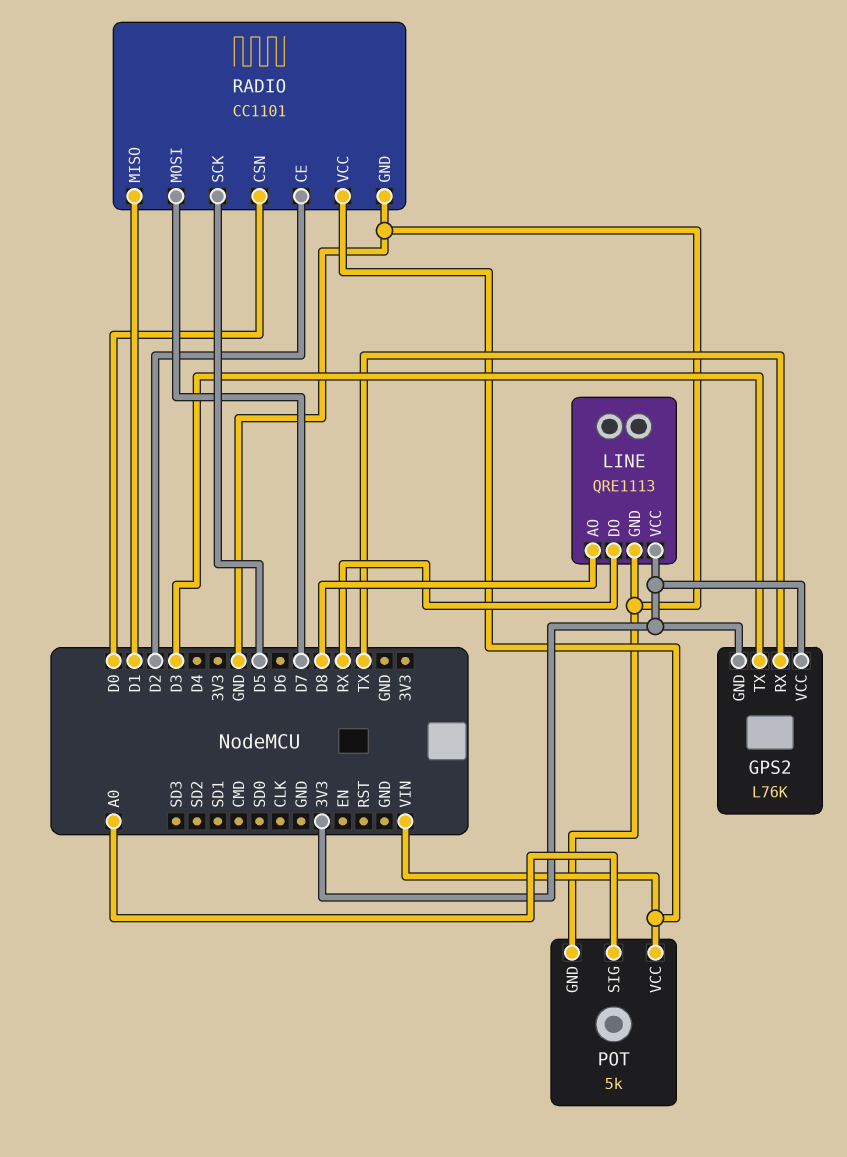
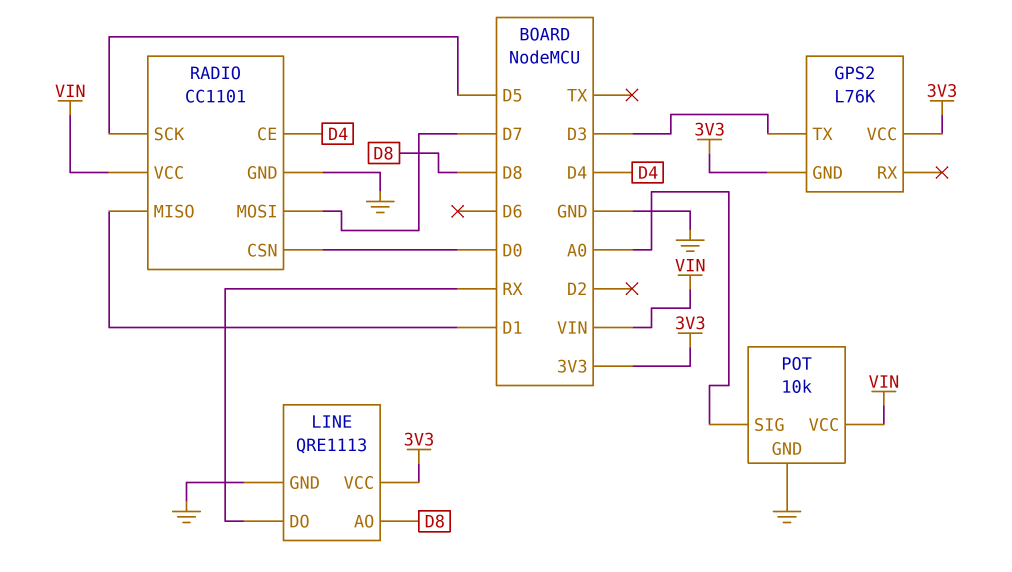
GPS2 pin RX: TX -> none
POT: 5k -> 10k
RADIO pin CE: D2 -> D4

